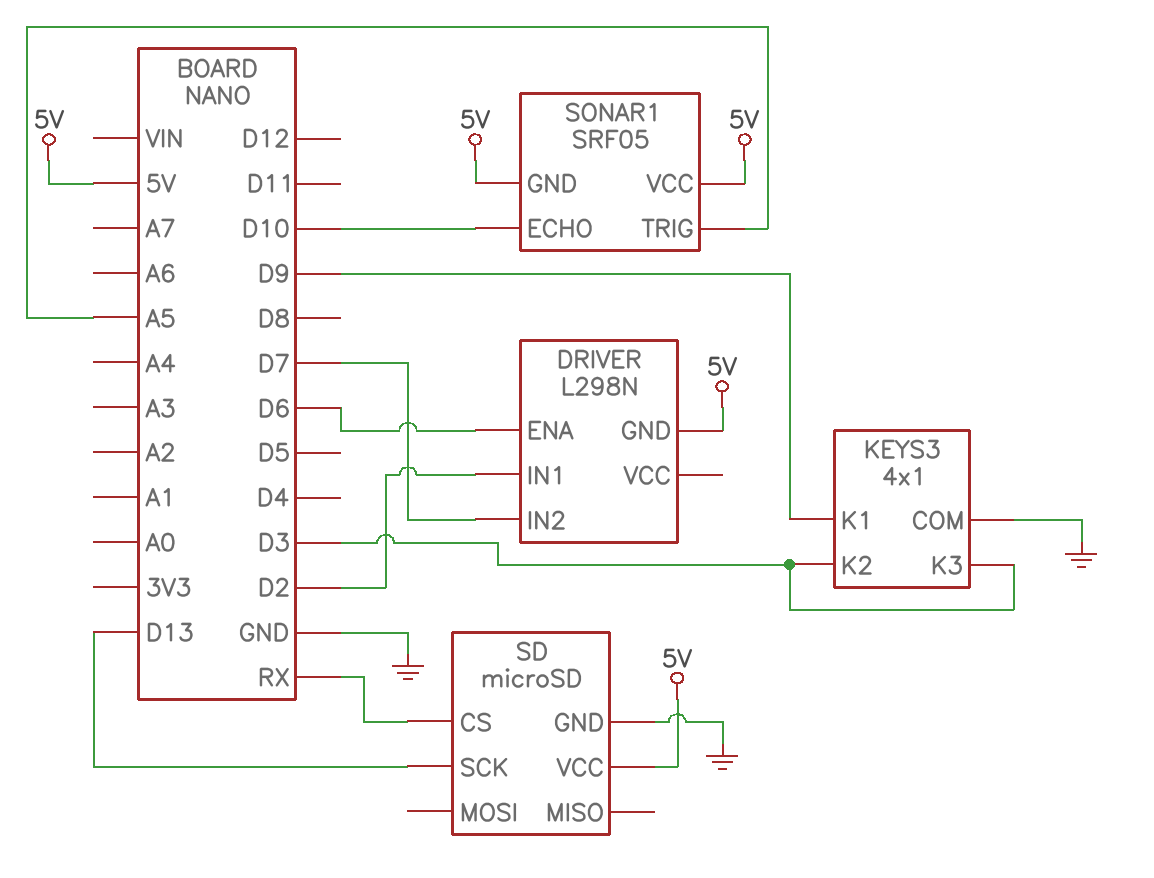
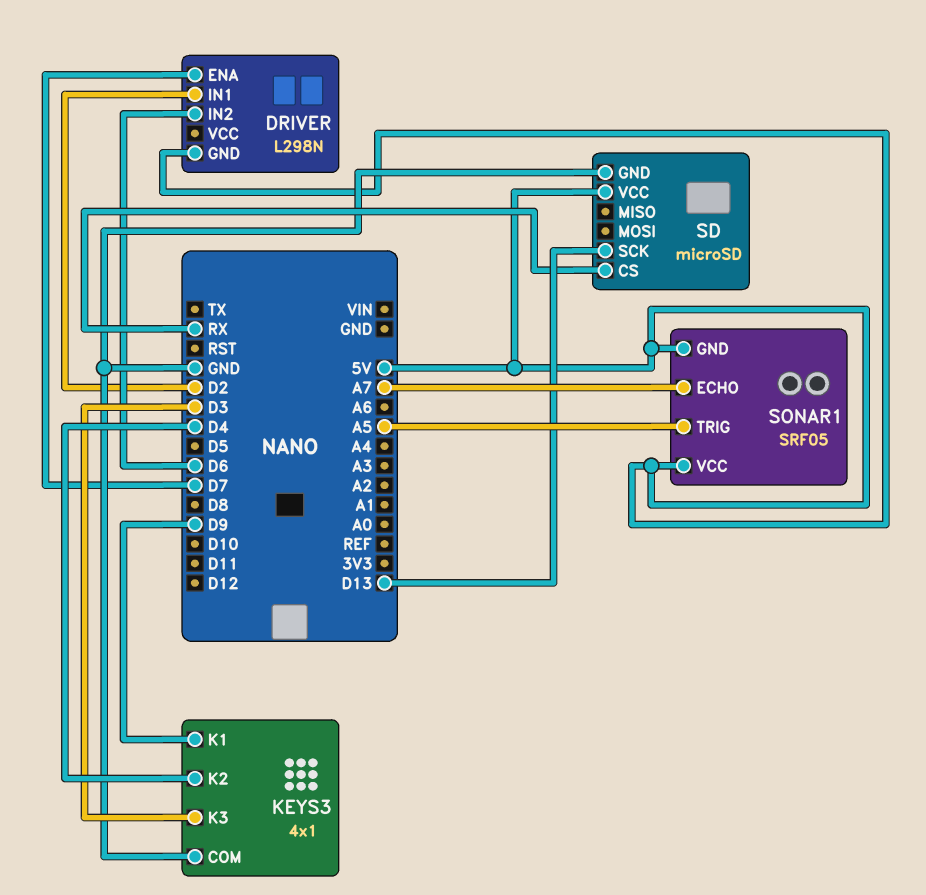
DRIVER pin ENA: D6 -> D7
DRIVER pin IN2: D7 -> D6
KEYS3 pin K2: D3 -> D4
SONAR1 pin ECHO: D10 -> A7

